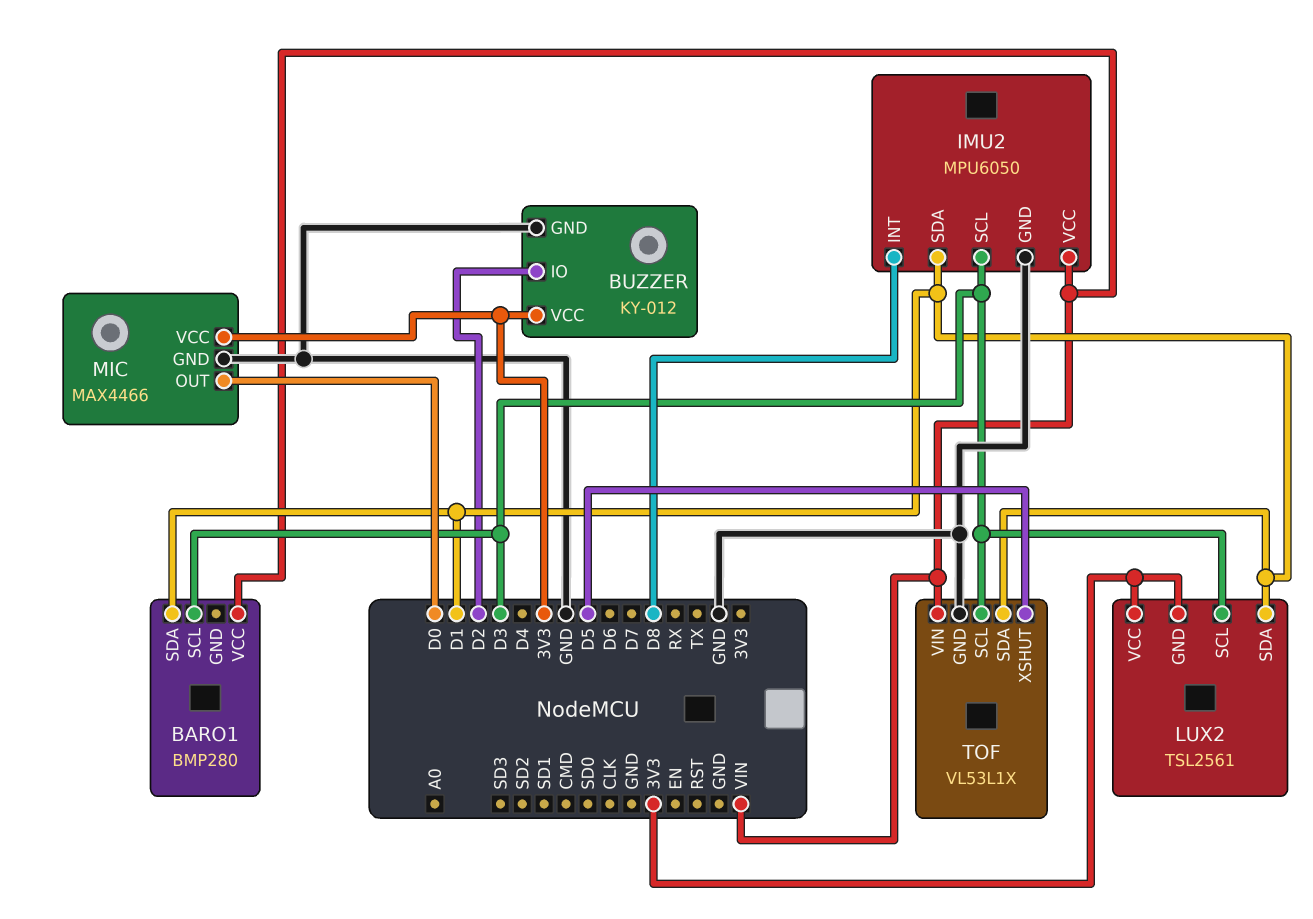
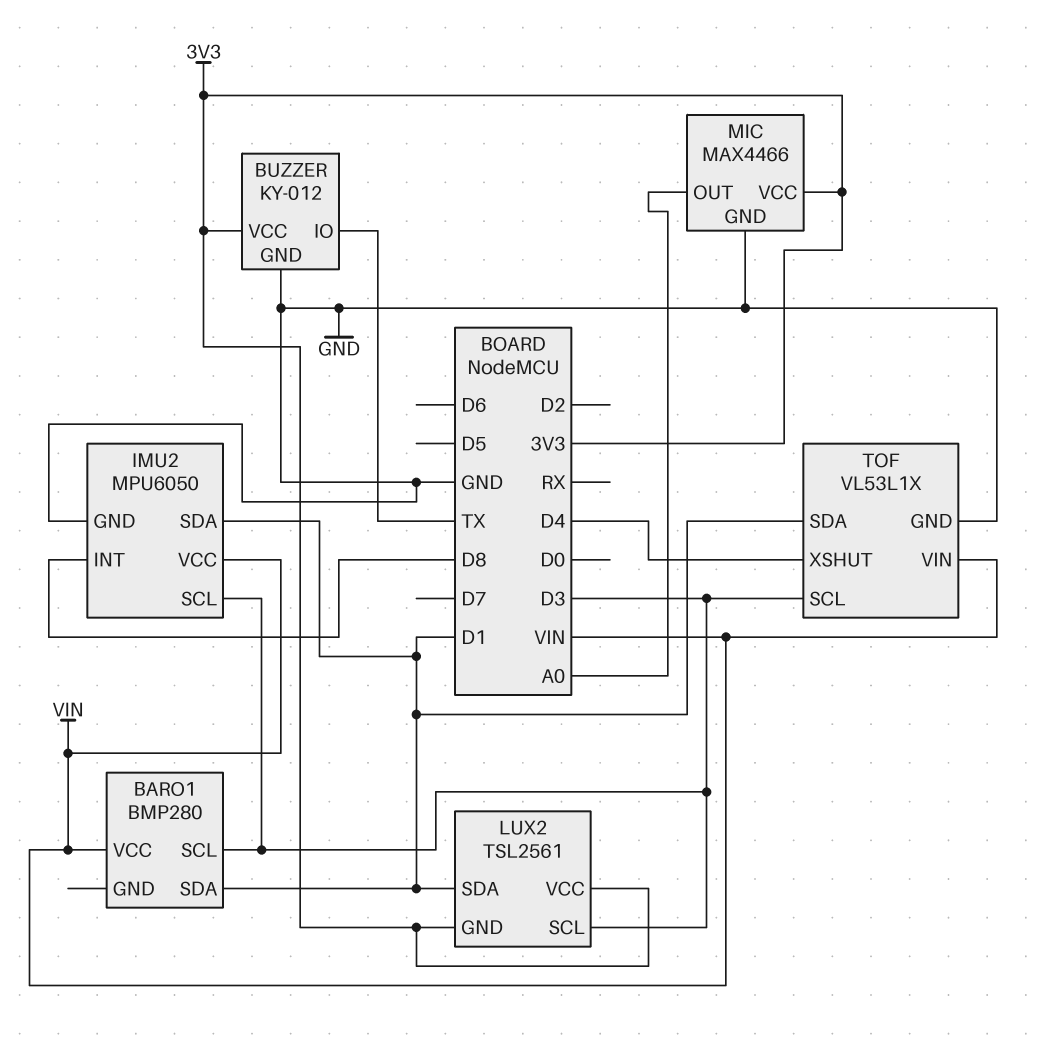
BUZZER pin IO: D2 -> TX
MIC pin OUT: D0 -> A0
TOF pin XSHUT: D5 -> D4

